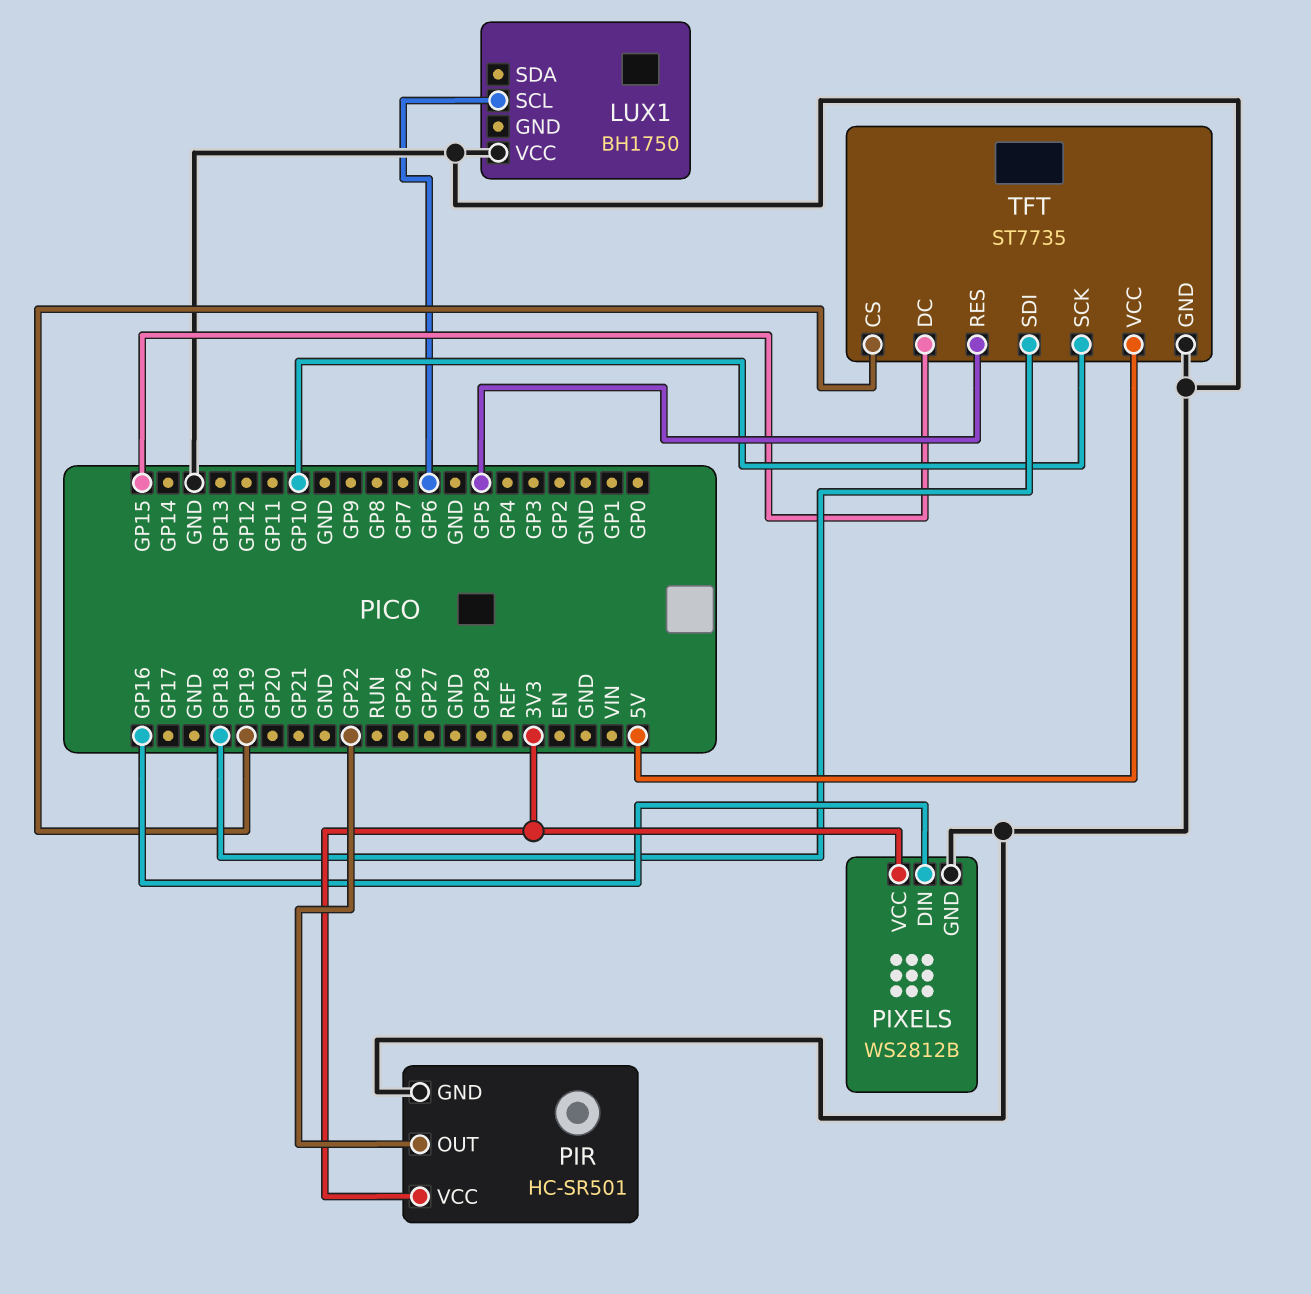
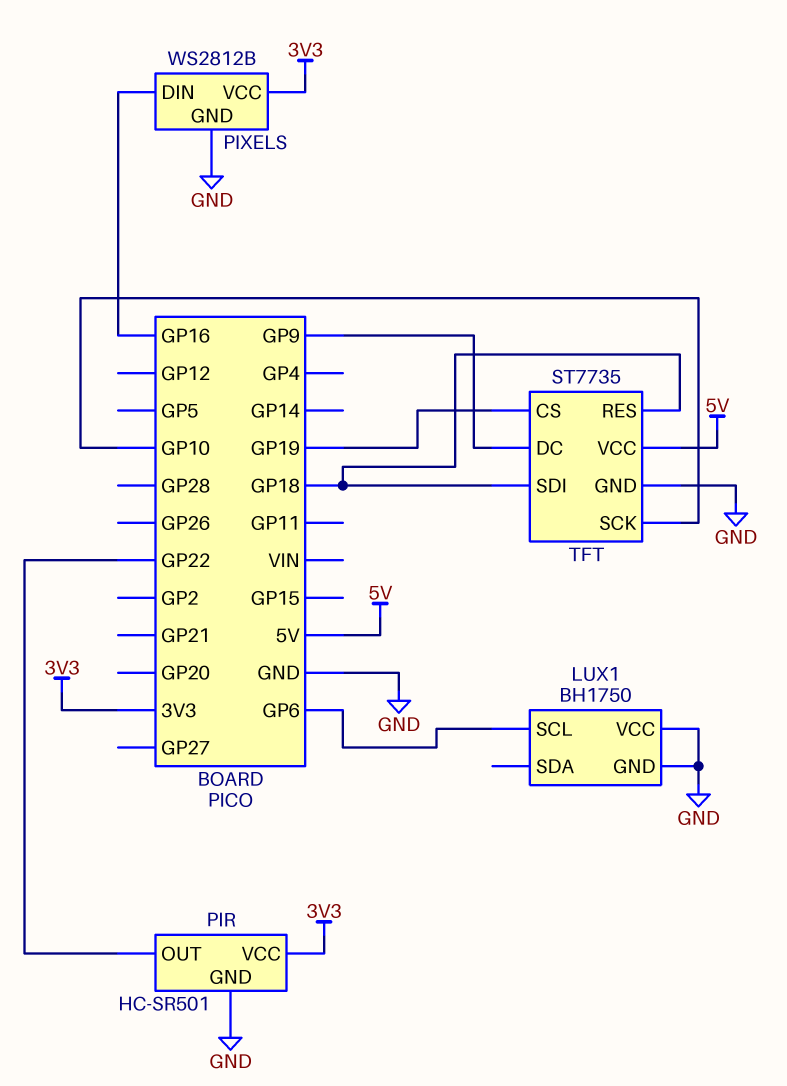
LUX1 pin GND: none -> GND
TFT pin DC: GP15 -> GP9
TFT pin RES: GP5 -> GP18

